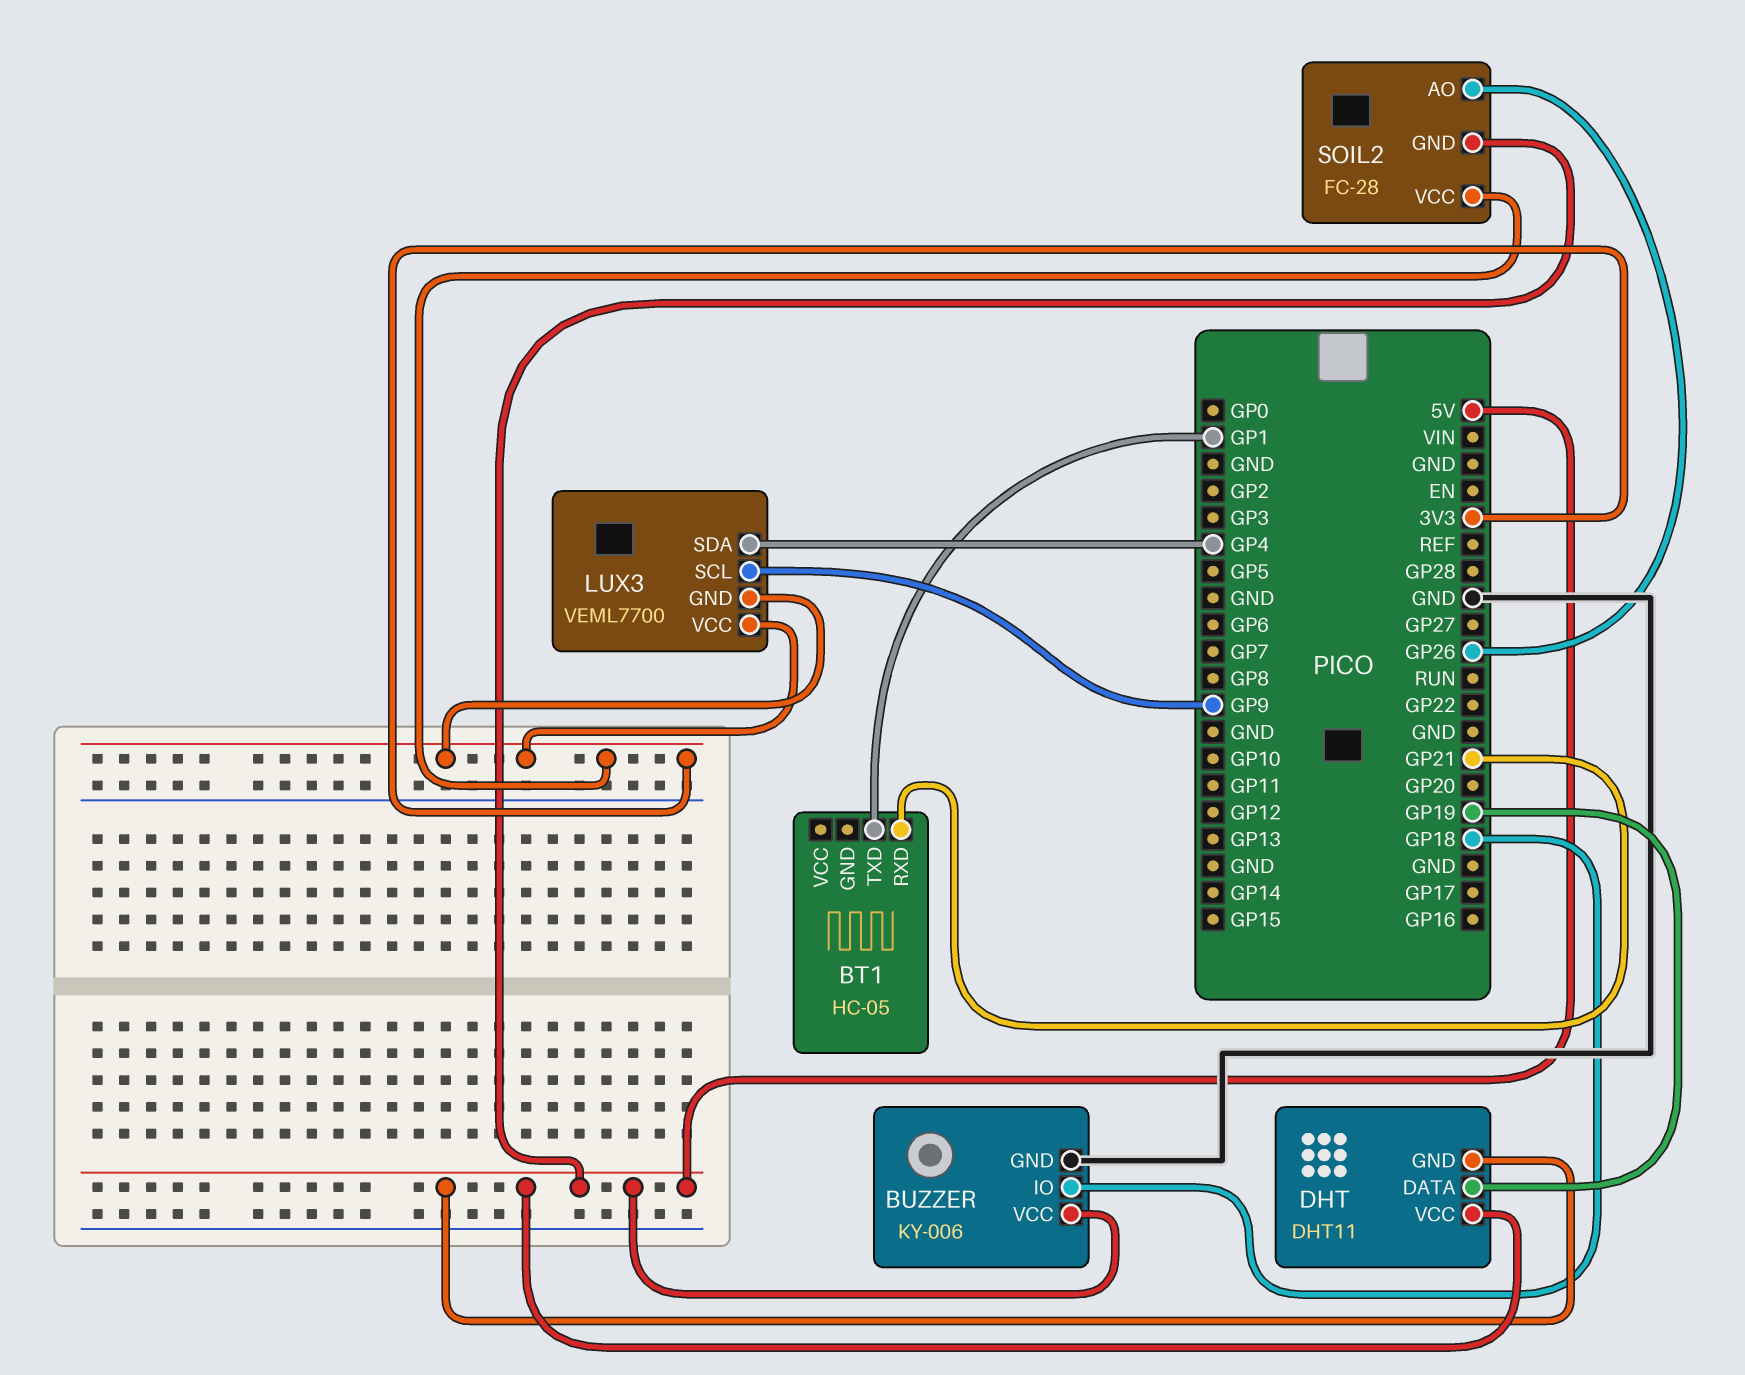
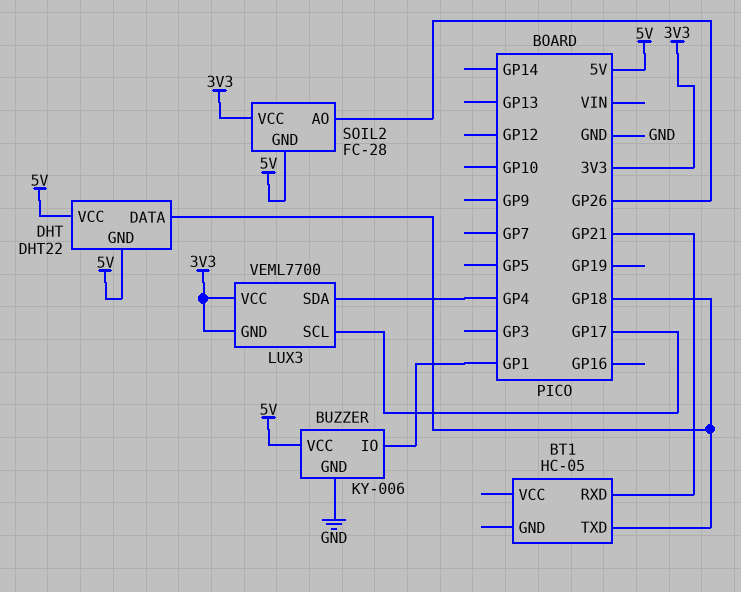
BT1 pin TXD: GP1 -> GP18
BUZZER pin IO: GP18 -> GP1
DHT: DHT11 -> DHT22
DHT pin DATA: GP19 -> GP18
LUX3 pin SCL: GP9 -> GP17

